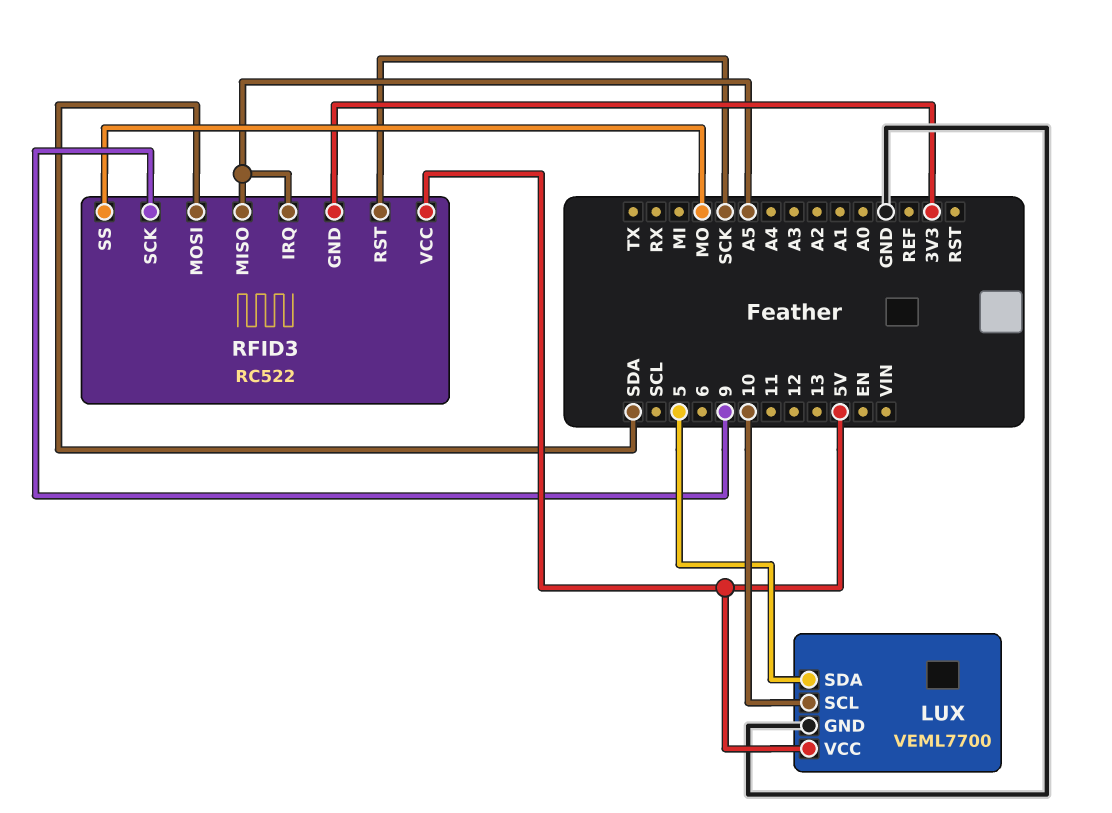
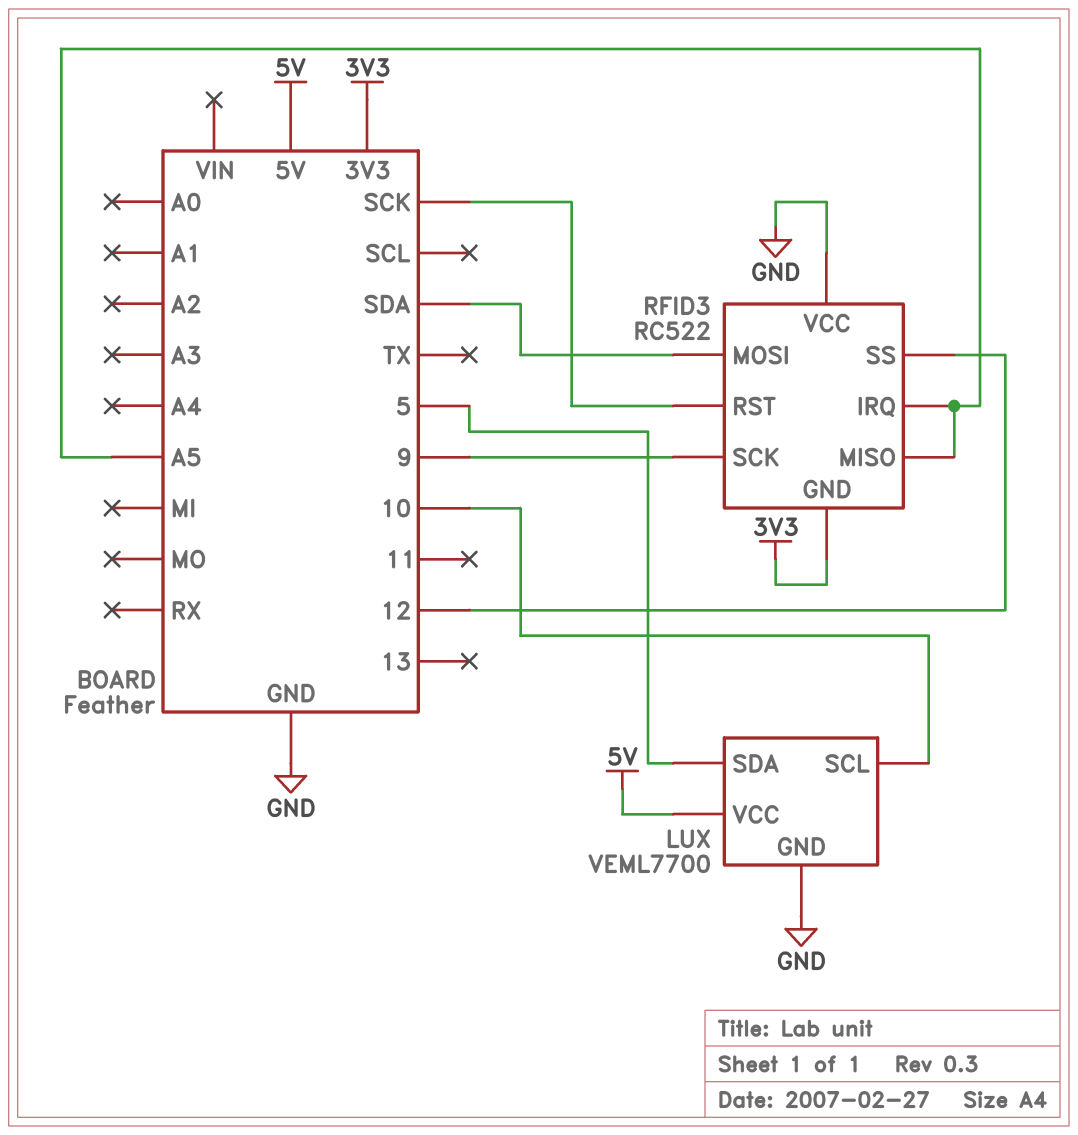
RFID3 pin SS: MO -> 12
RFID3 pin VCC: 5V -> GND

